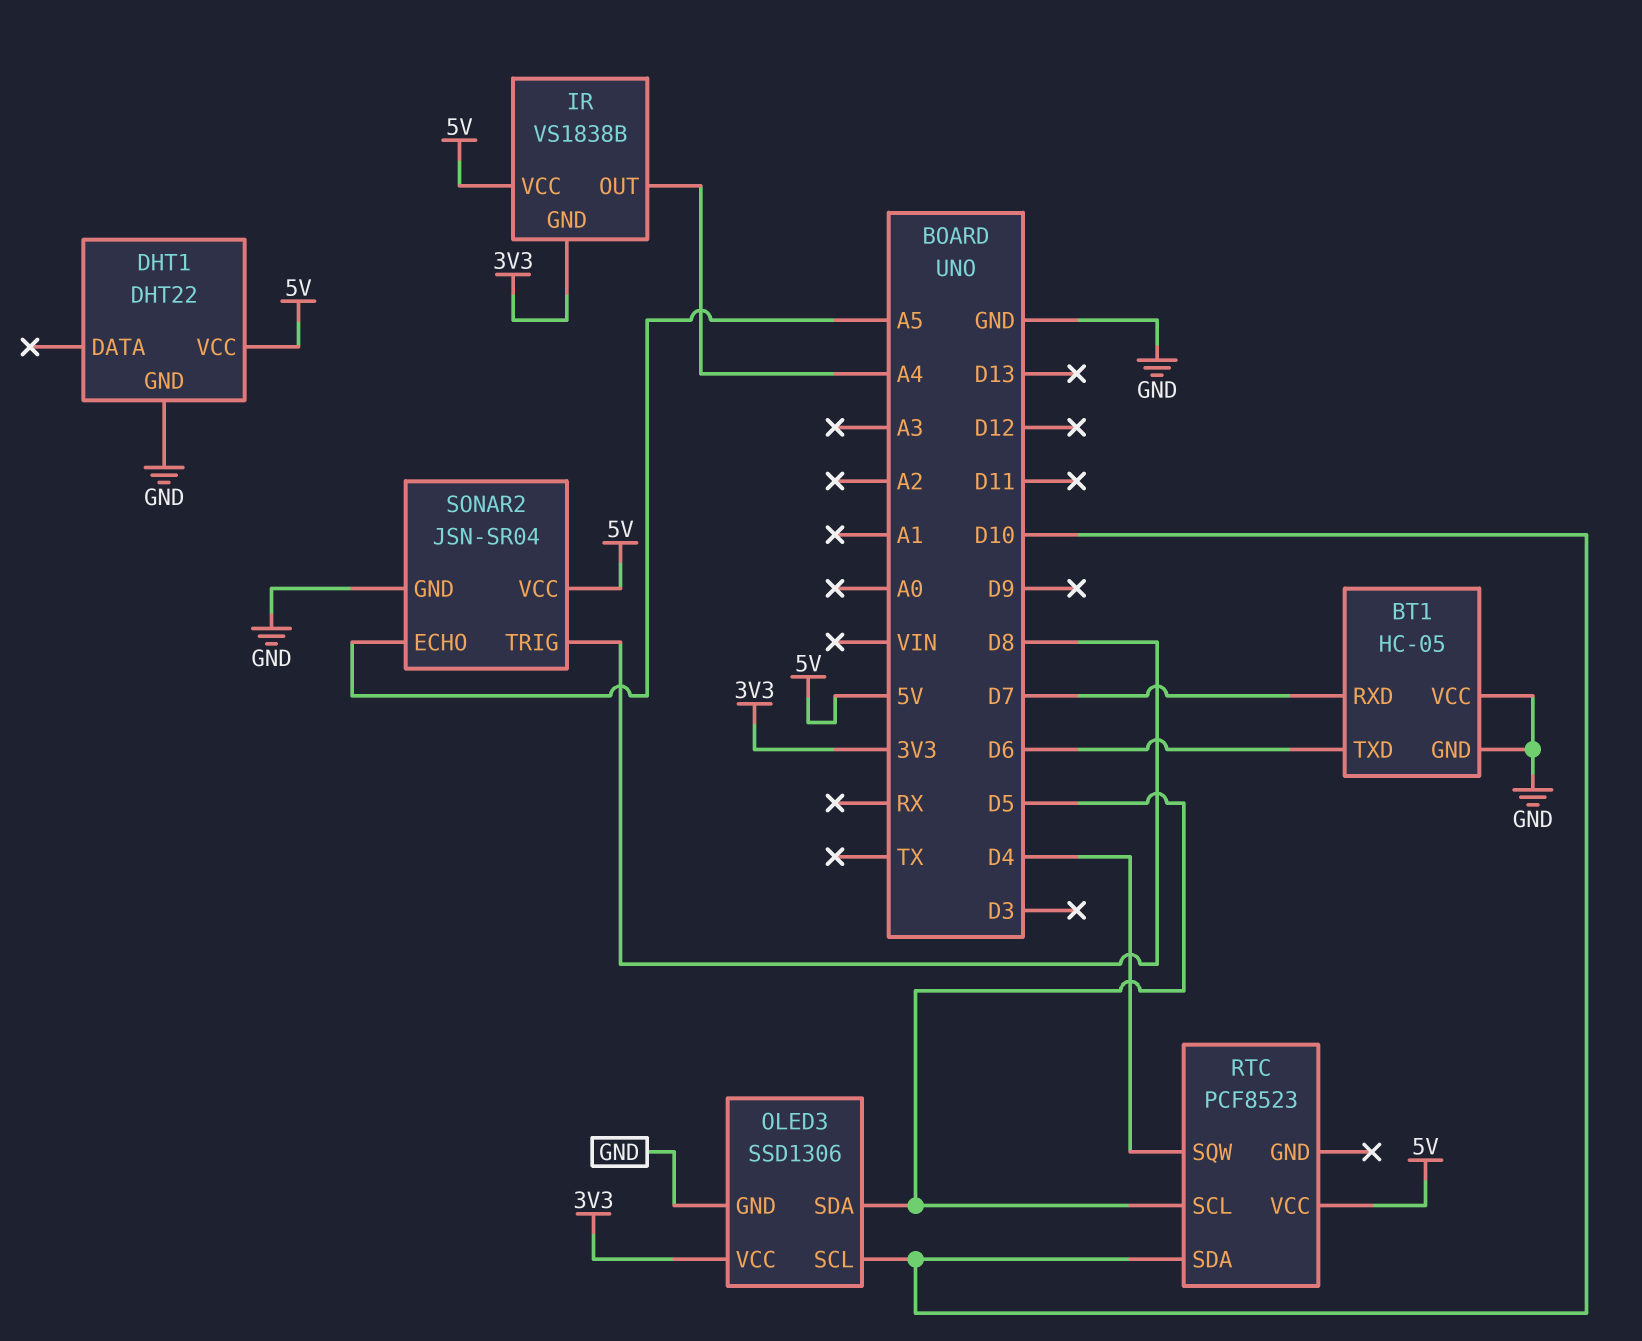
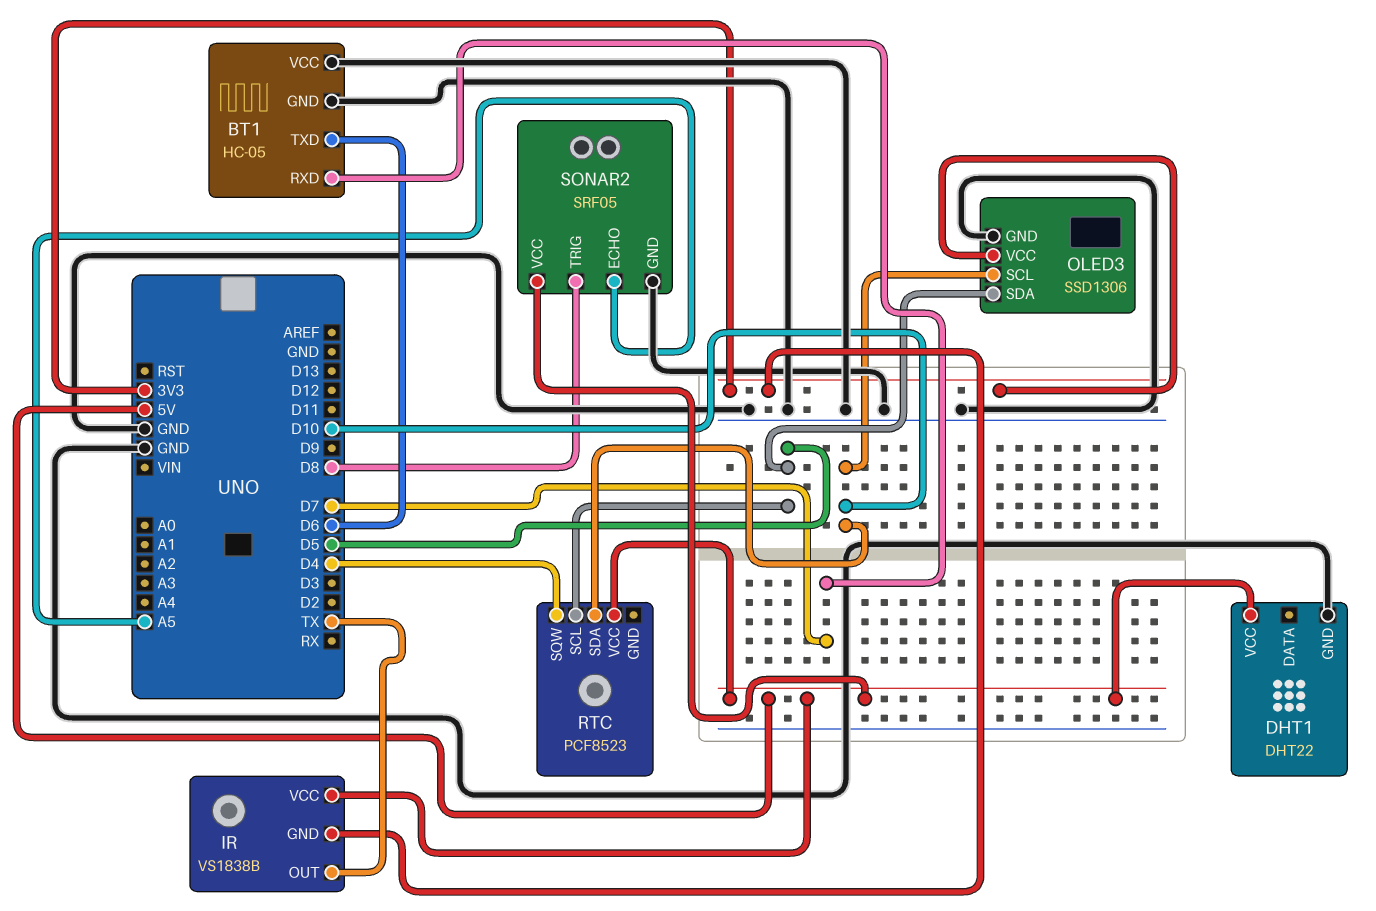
IR pin OUT: A4 -> TX
SONAR2: JSN-SR04 -> SRF05

